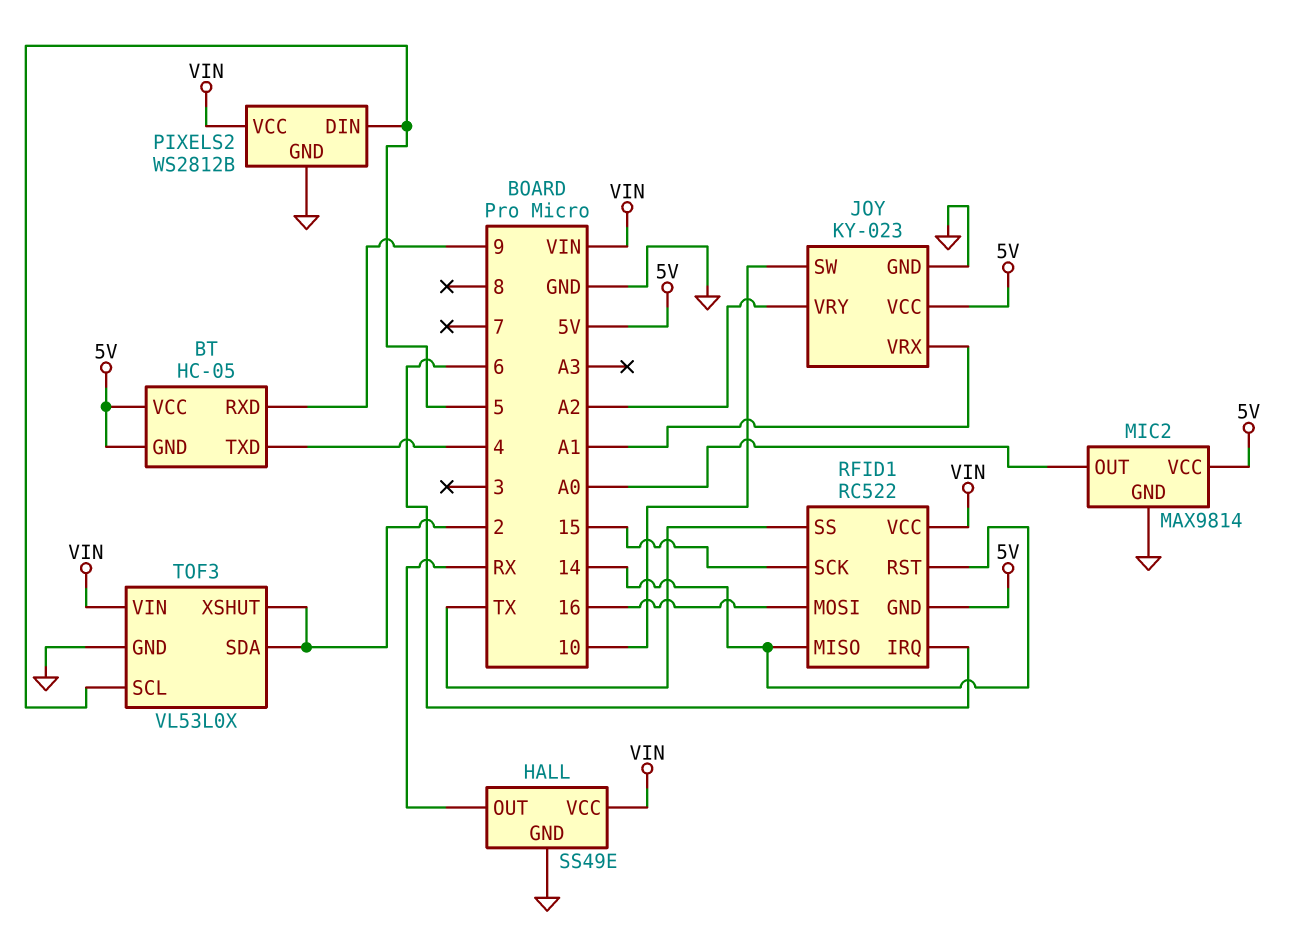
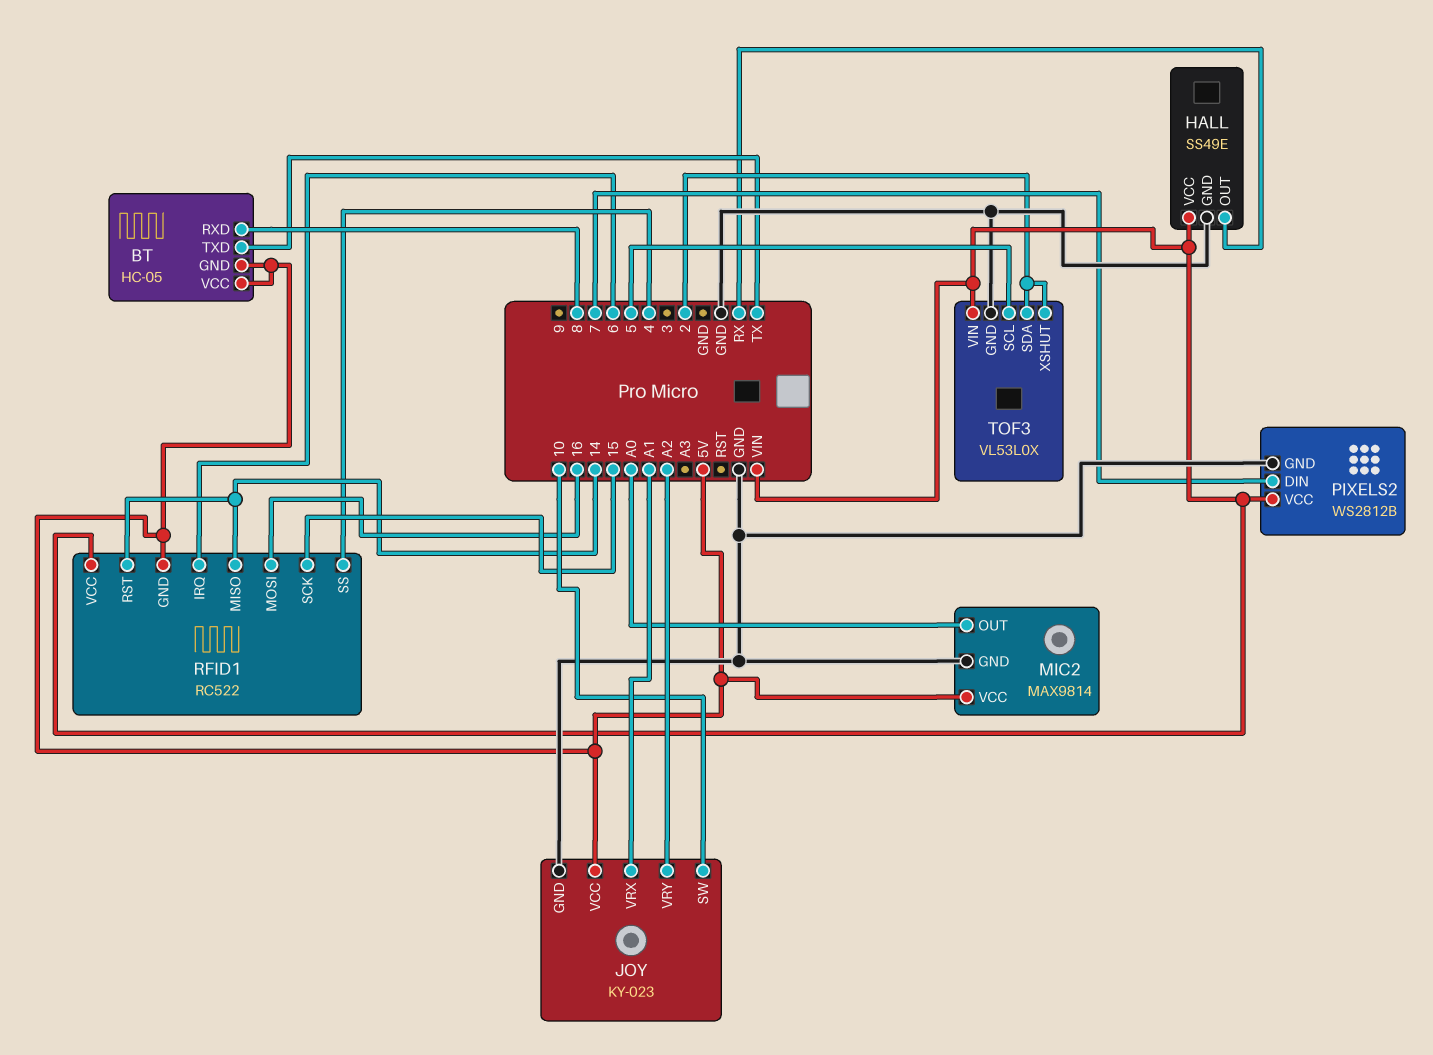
BT pin RXD: 9 -> 8
BT pin TXD: 4 -> TX
PIXELS2 pin DIN: 5 -> 7
RFID1 pin SS: TX -> 4

